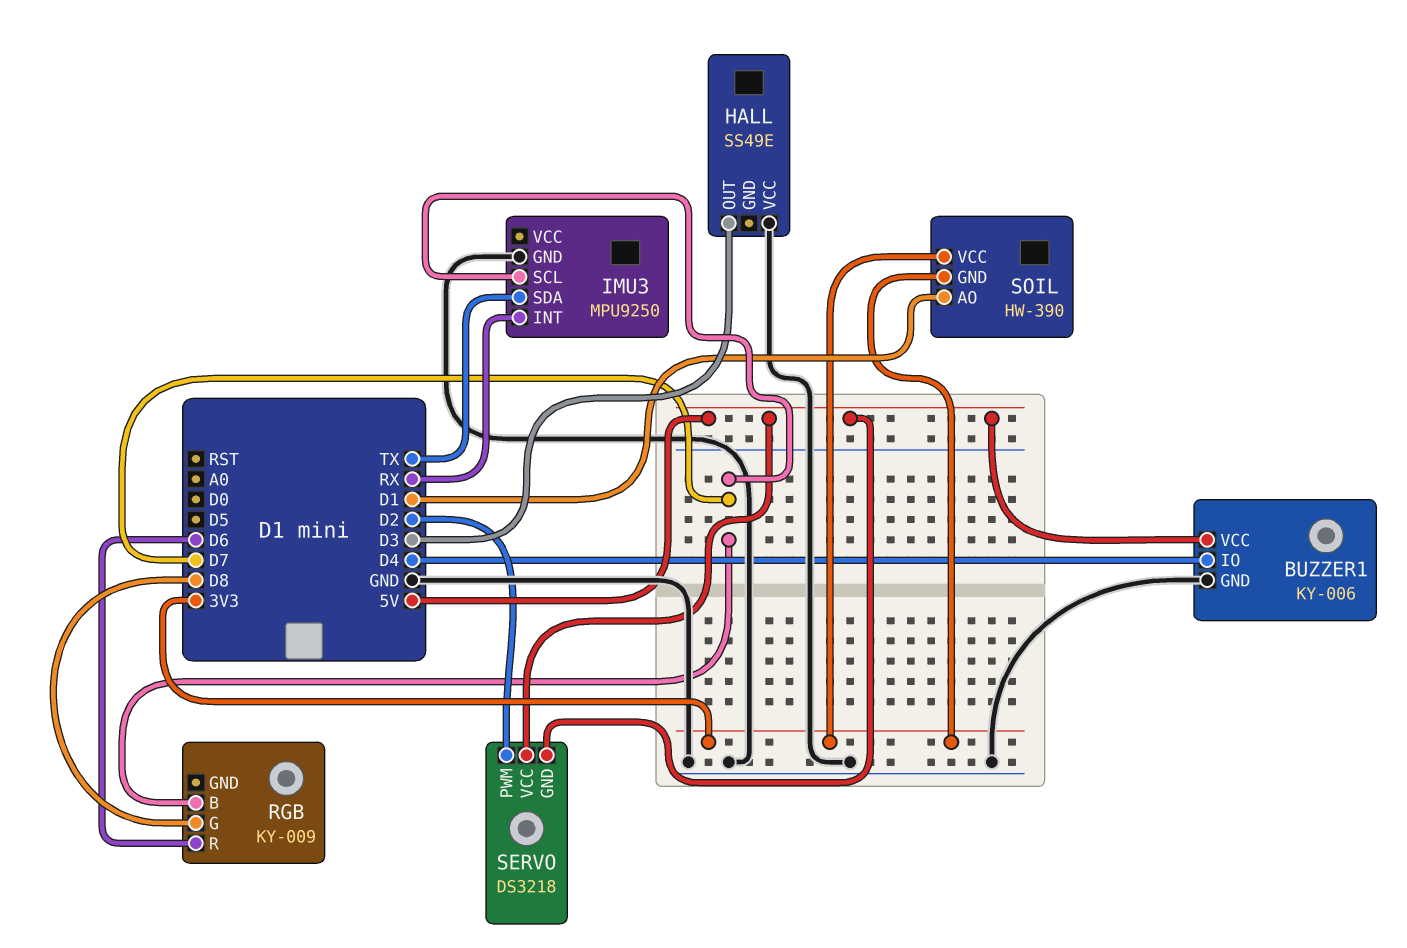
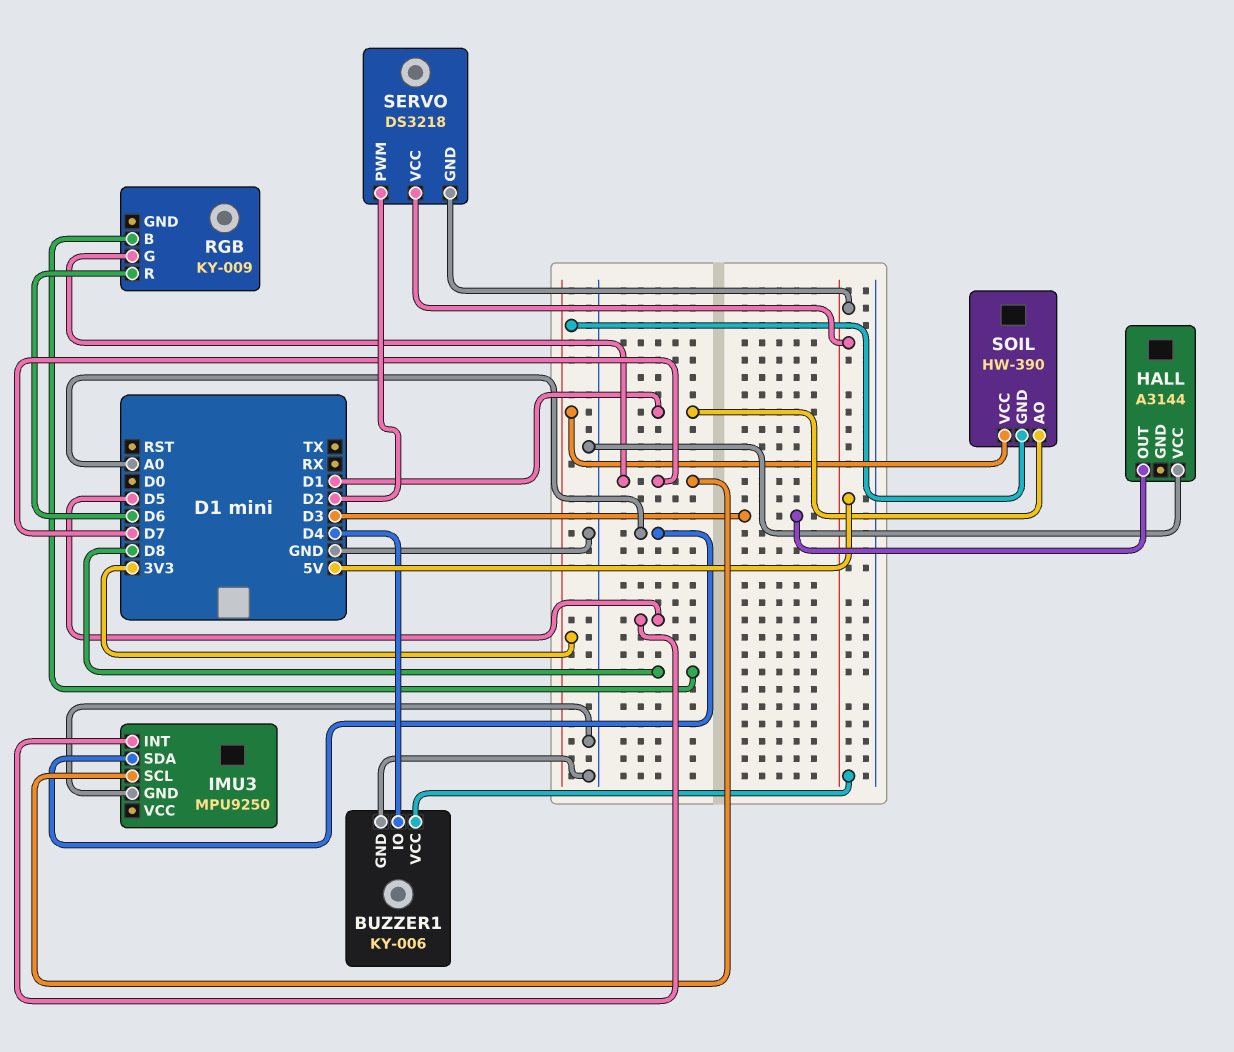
HALL: SS49E -> A3144
IMU3 pin INT: RX -> D5
IMU3 pin SDA: TX -> A0
RGB pin B: D7 -> D8
RGB pin G: D8 -> D7

